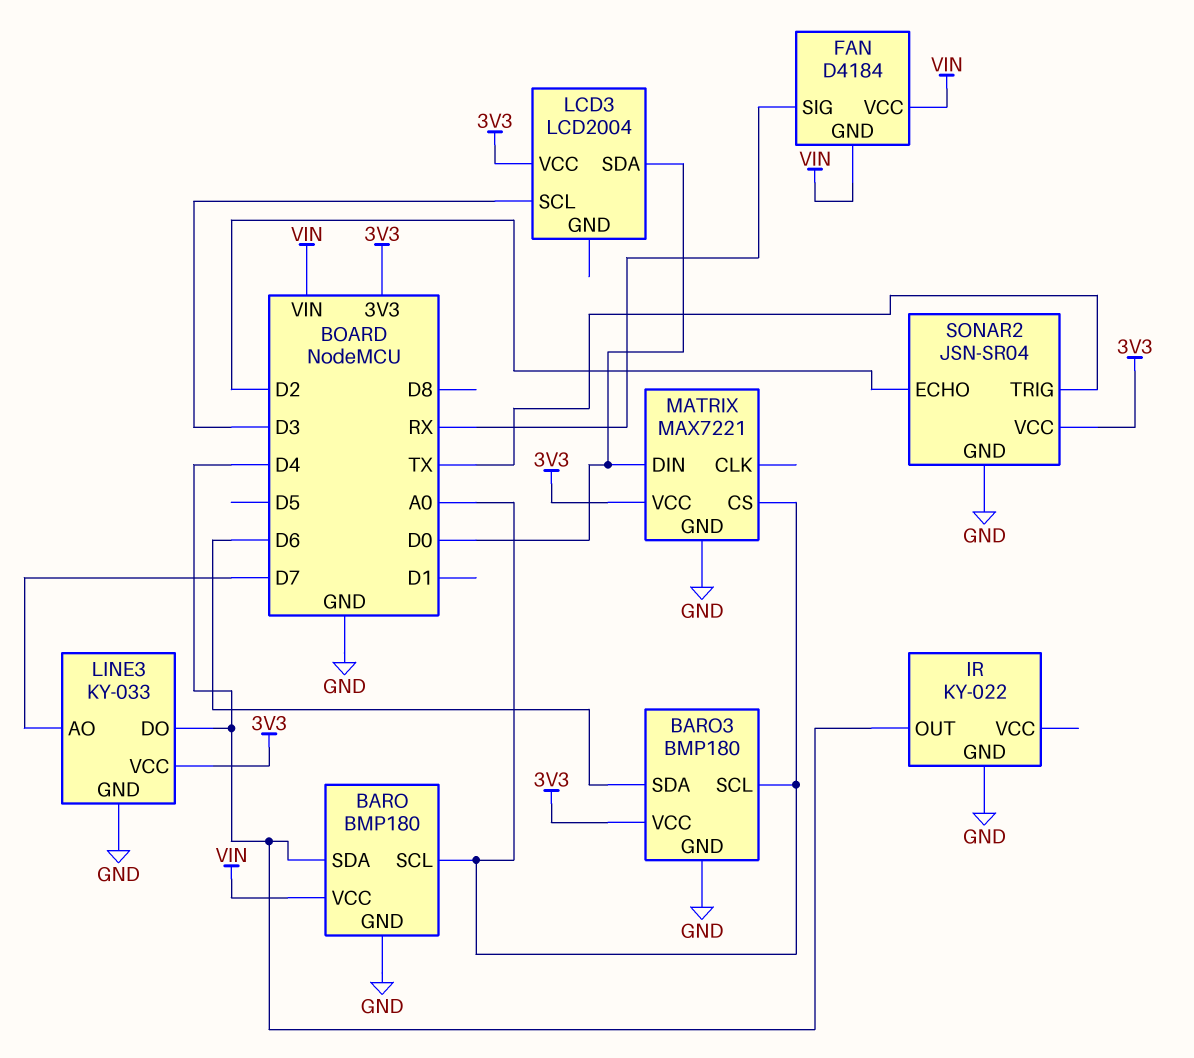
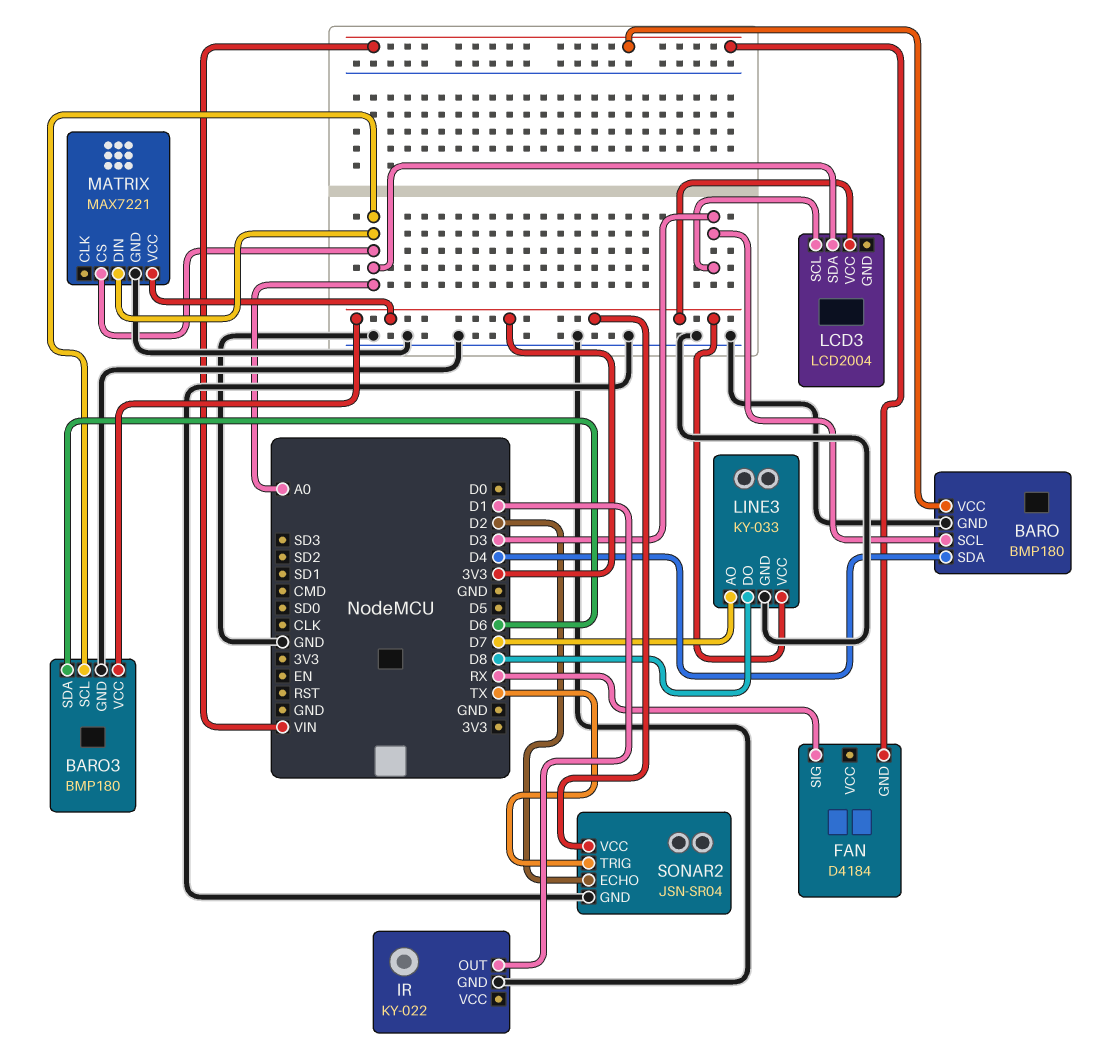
BARO pin SCL: A0 -> D3
FAN pin VCC: VIN -> none
IR pin OUT: D4 -> D1
LCD3 pin SDA: D0 -> A0
LINE3 pin DO: D4 -> D8
MATRIX pin DIN: D0 -> A0

